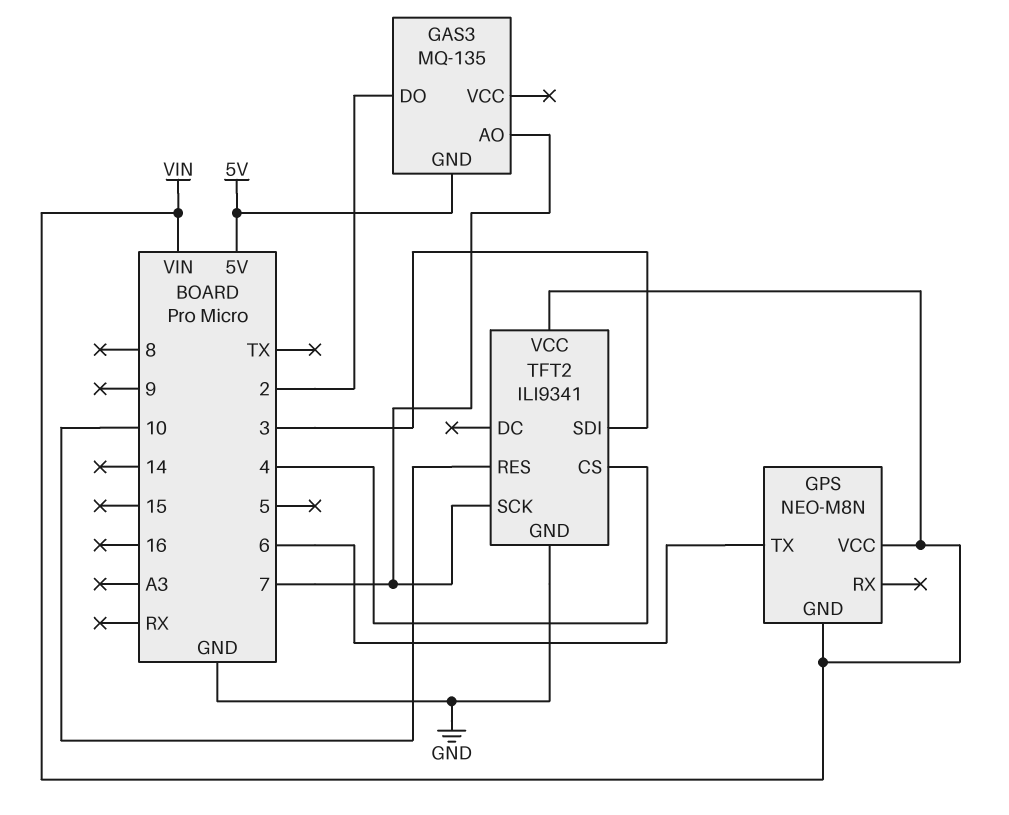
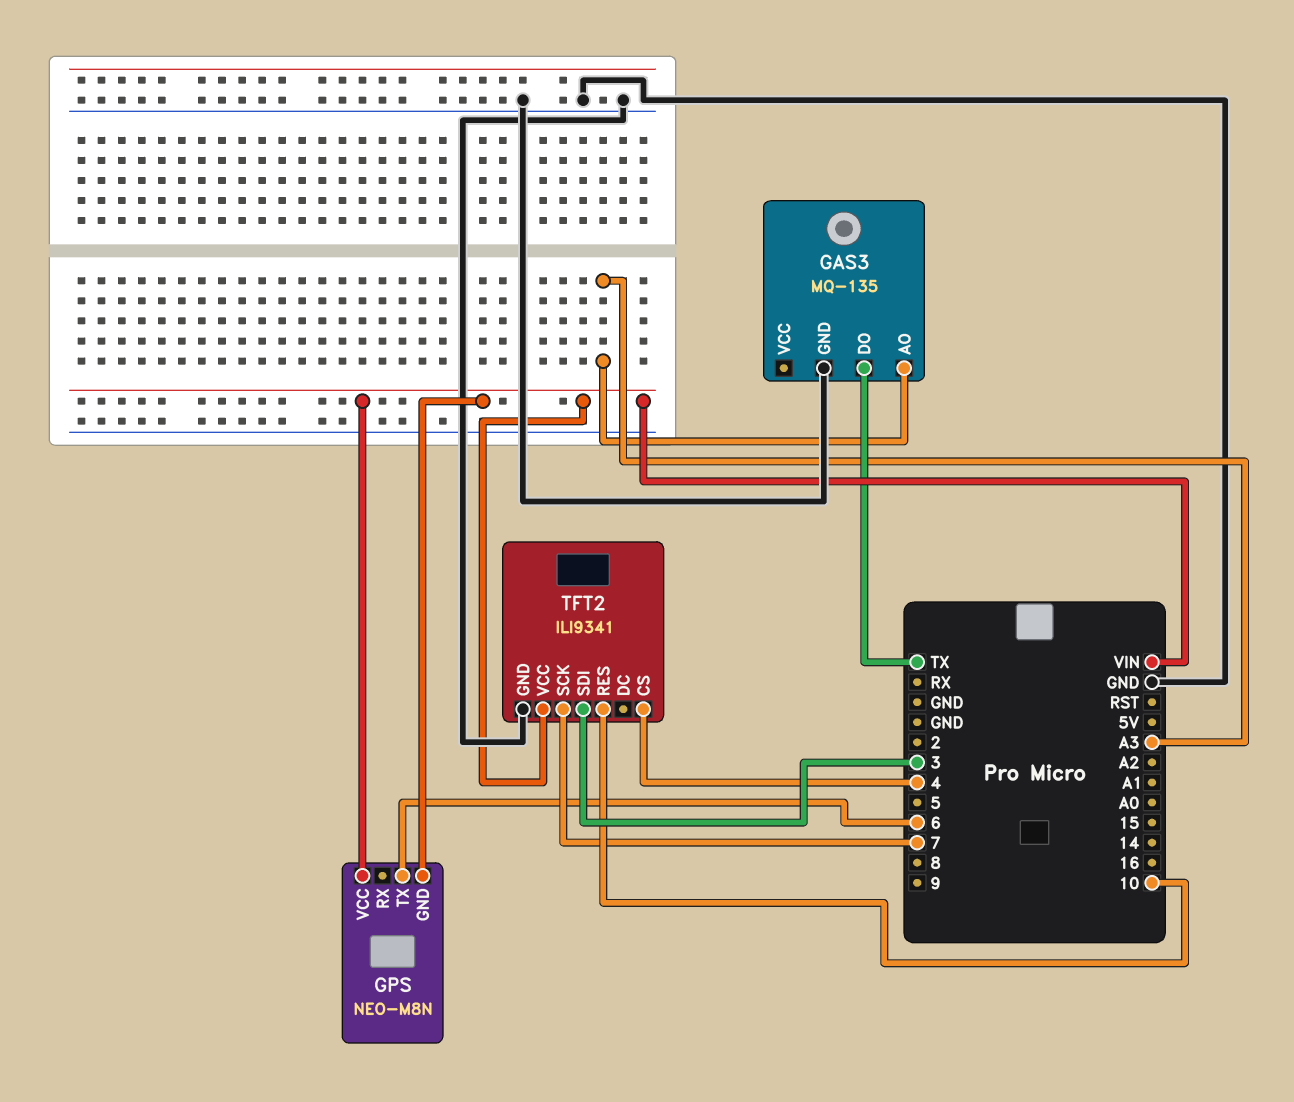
GAS3 pin AO: 7 -> A3
GAS3 pin DO: 2 -> TX
GAS3 pin GND: 5V -> GND

